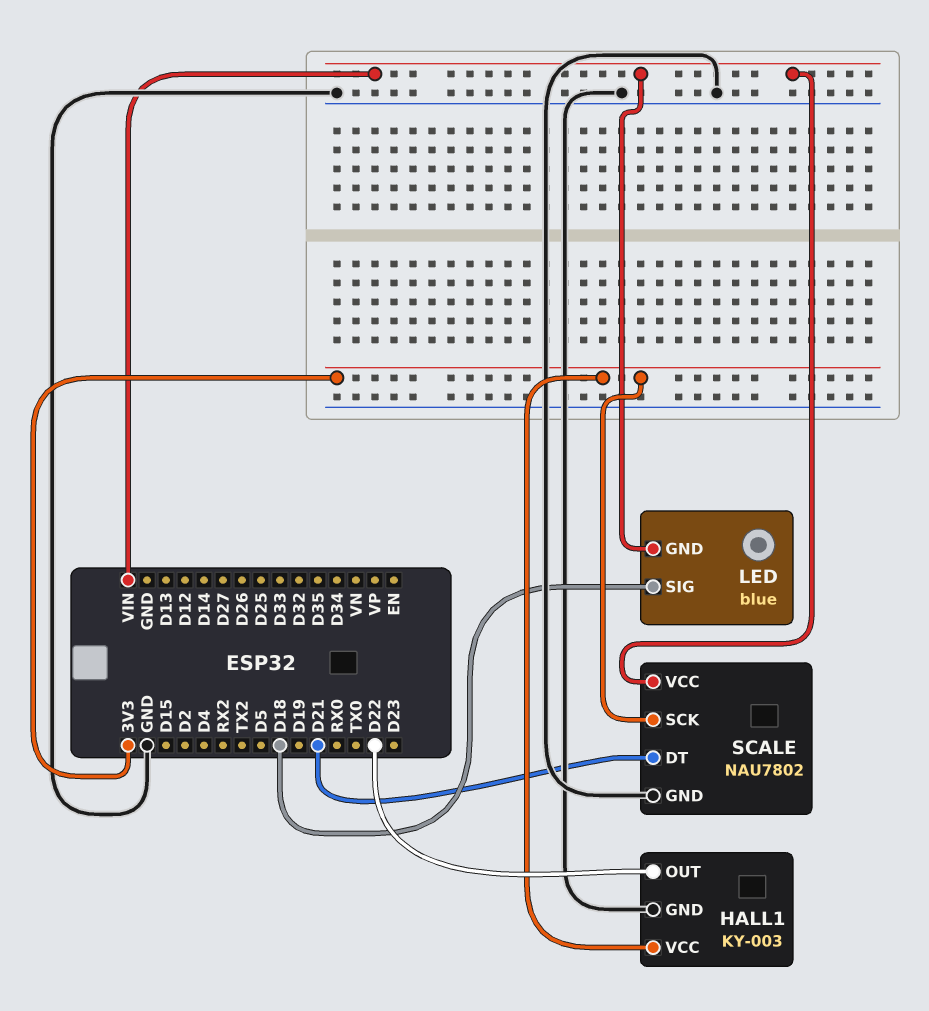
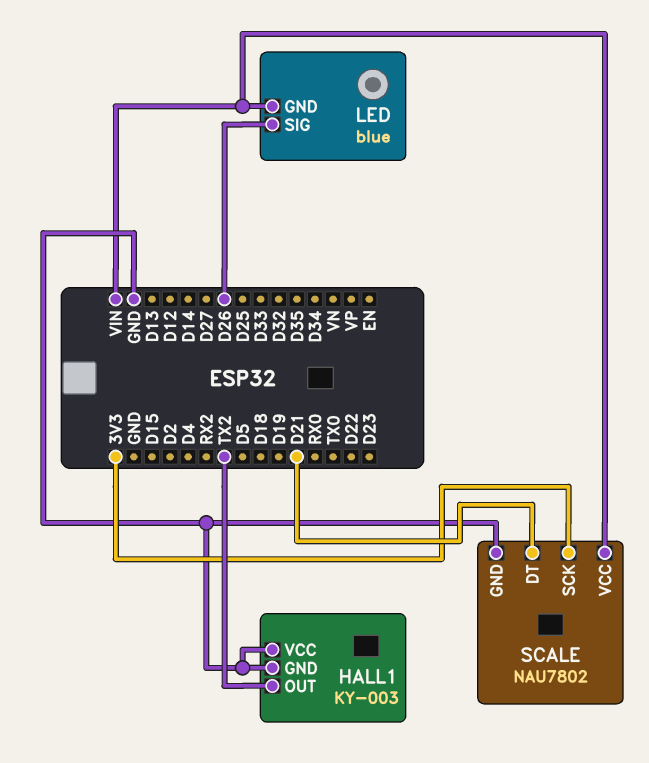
HALL1 pin OUT: D22 -> TX2
HALL1 pin VCC: 3V3 -> GND
LED pin SIG: D18 -> D26

